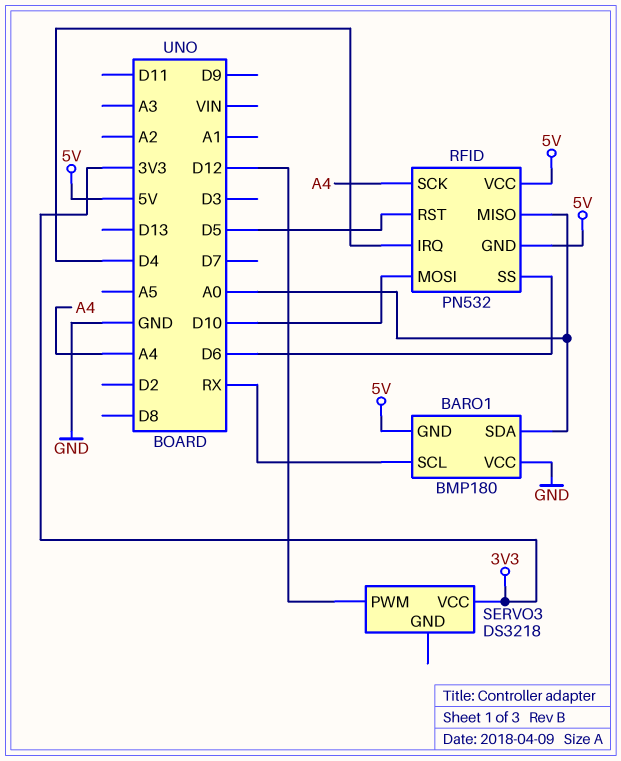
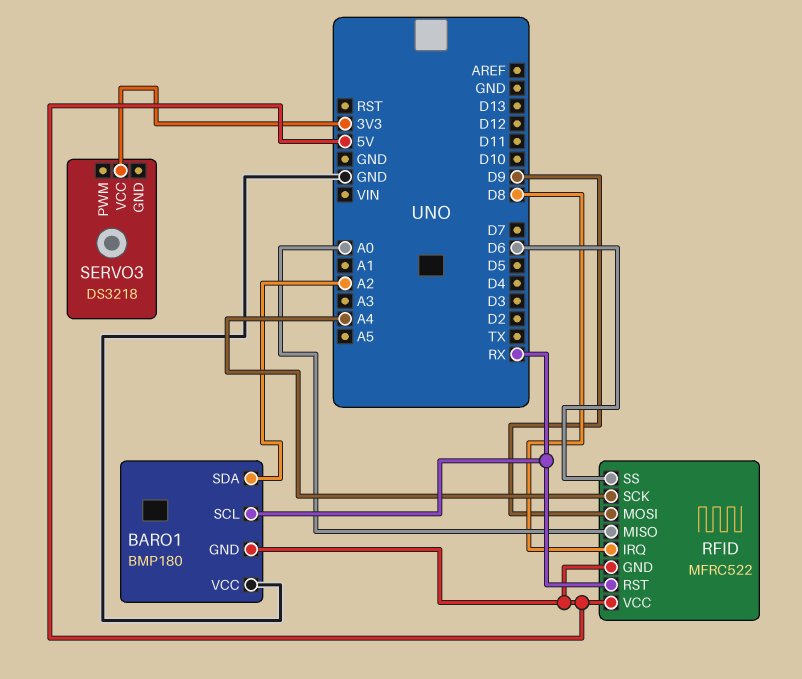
BARO1 pin SDA: A0 -> A2
RFID: PN532 -> MFRC522
RFID pin IRQ: D4 -> D8
RFID pin MOSI: D10 -> D9
RFID pin RST: D5 -> RX
SERVO3 pin PWM: D12 -> none

